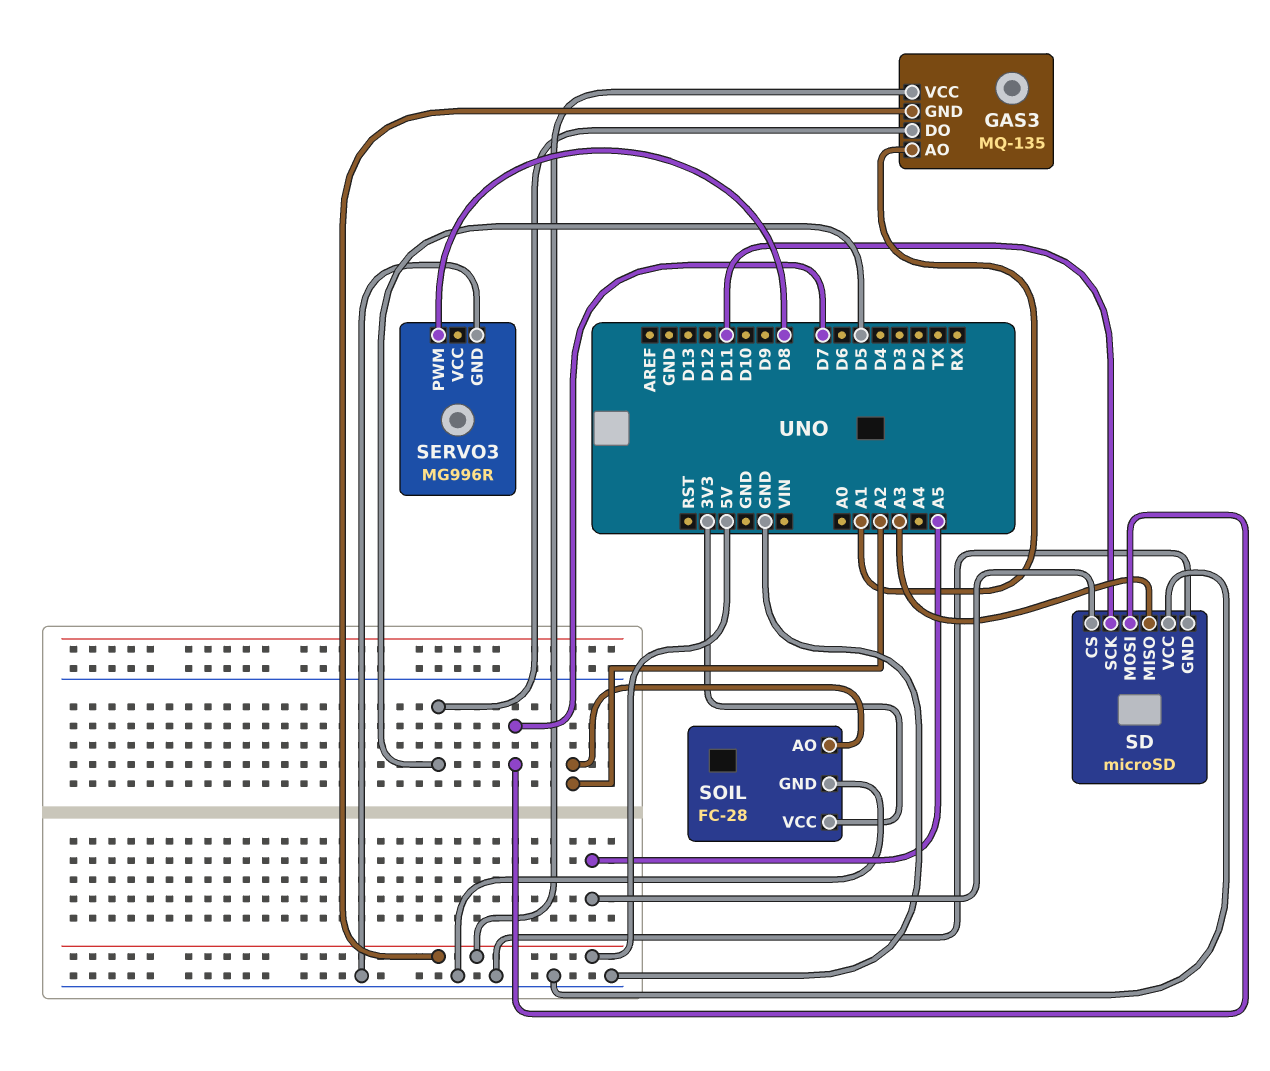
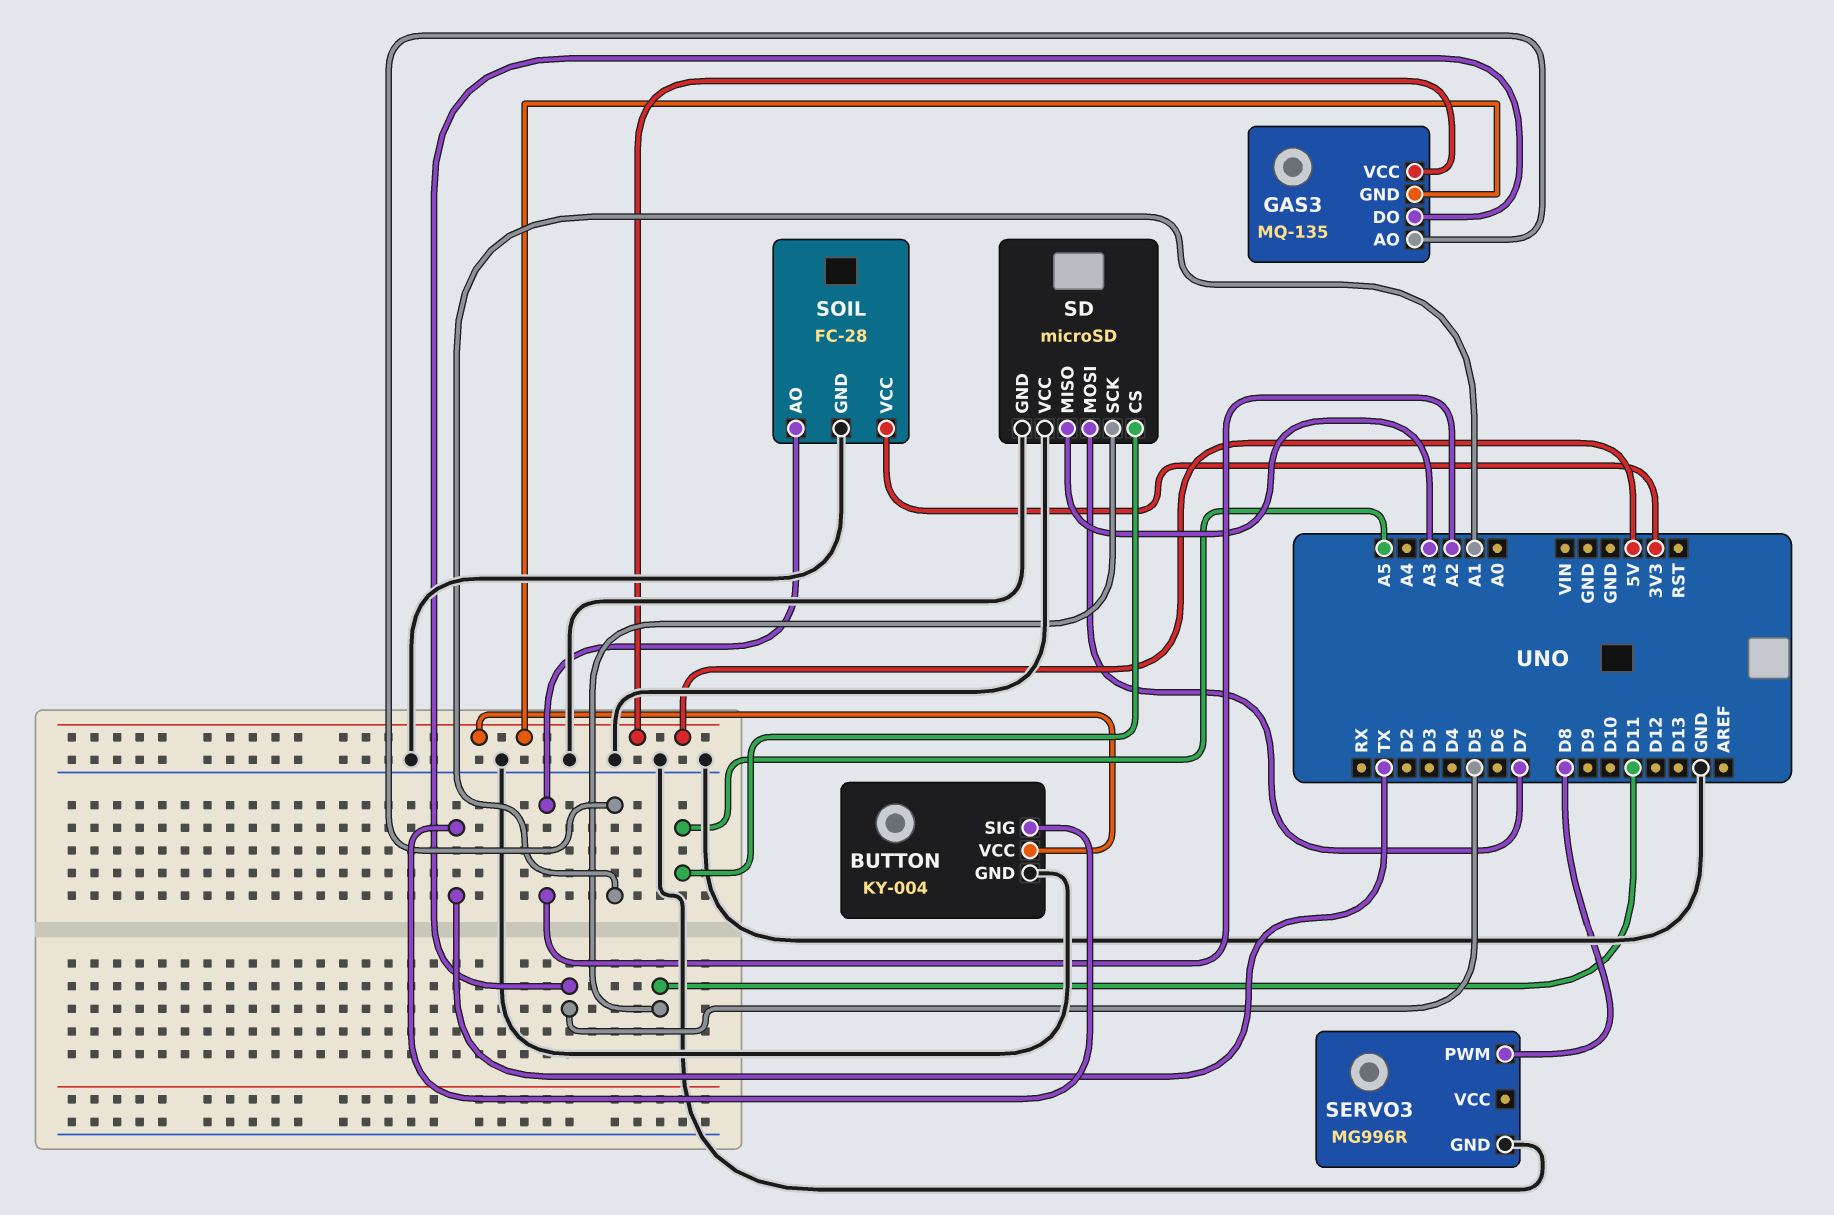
BUTTON: none -> KY-004
BUTTON pin GND: none -> GND
BUTTON pin SIG: none -> TX
BUTTON pin VCC: none -> 5V

